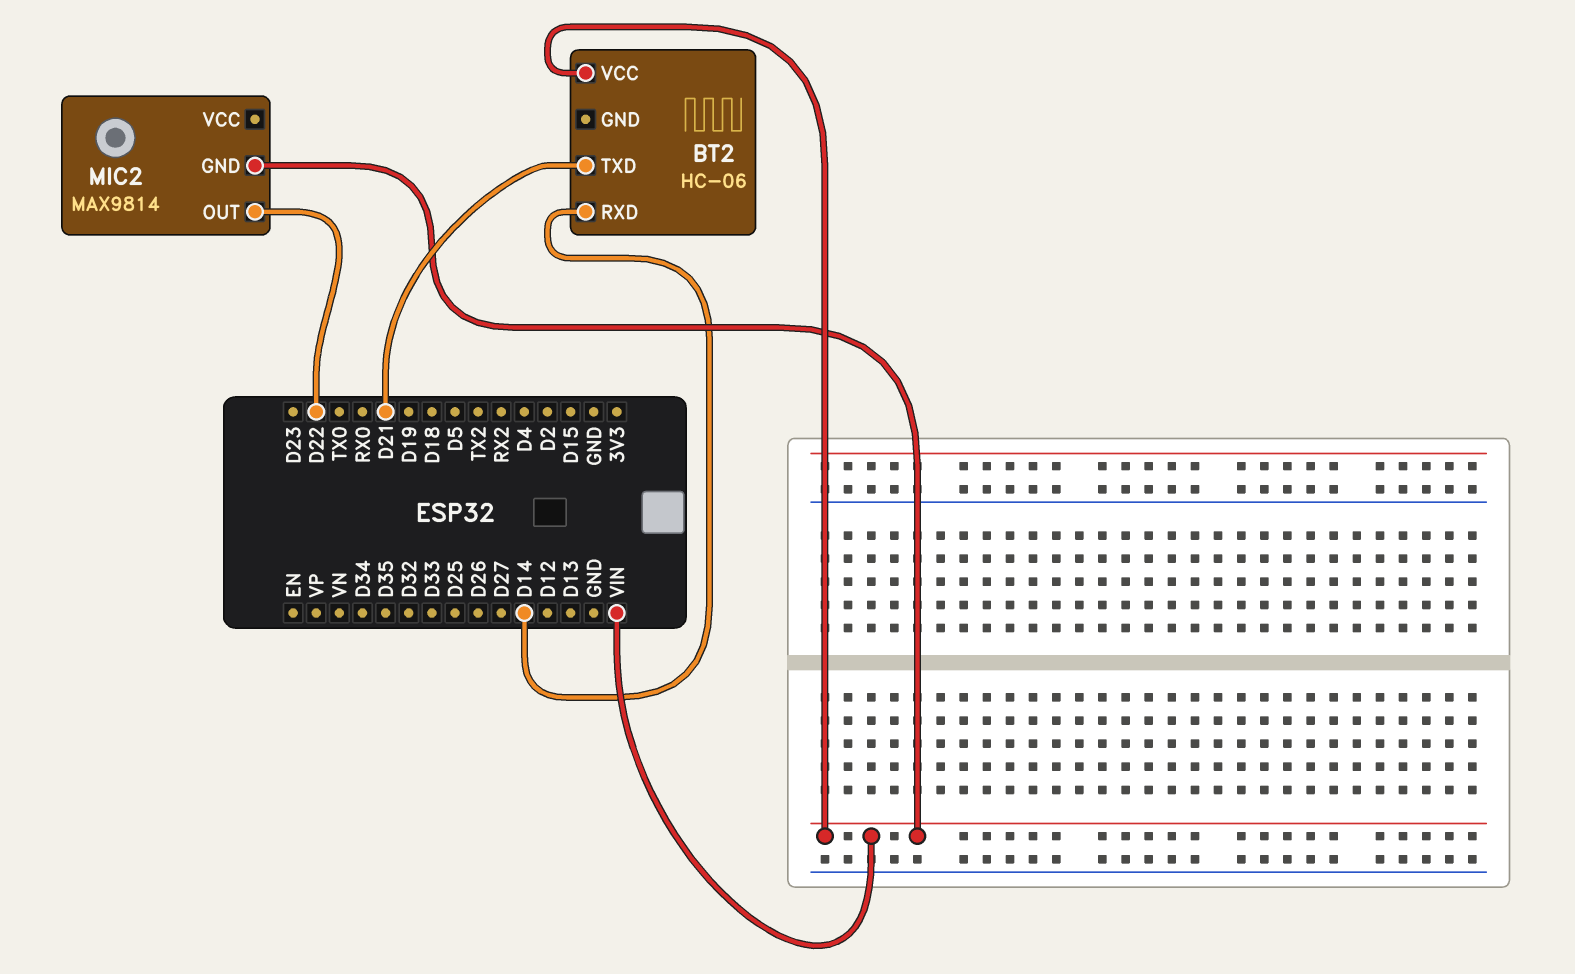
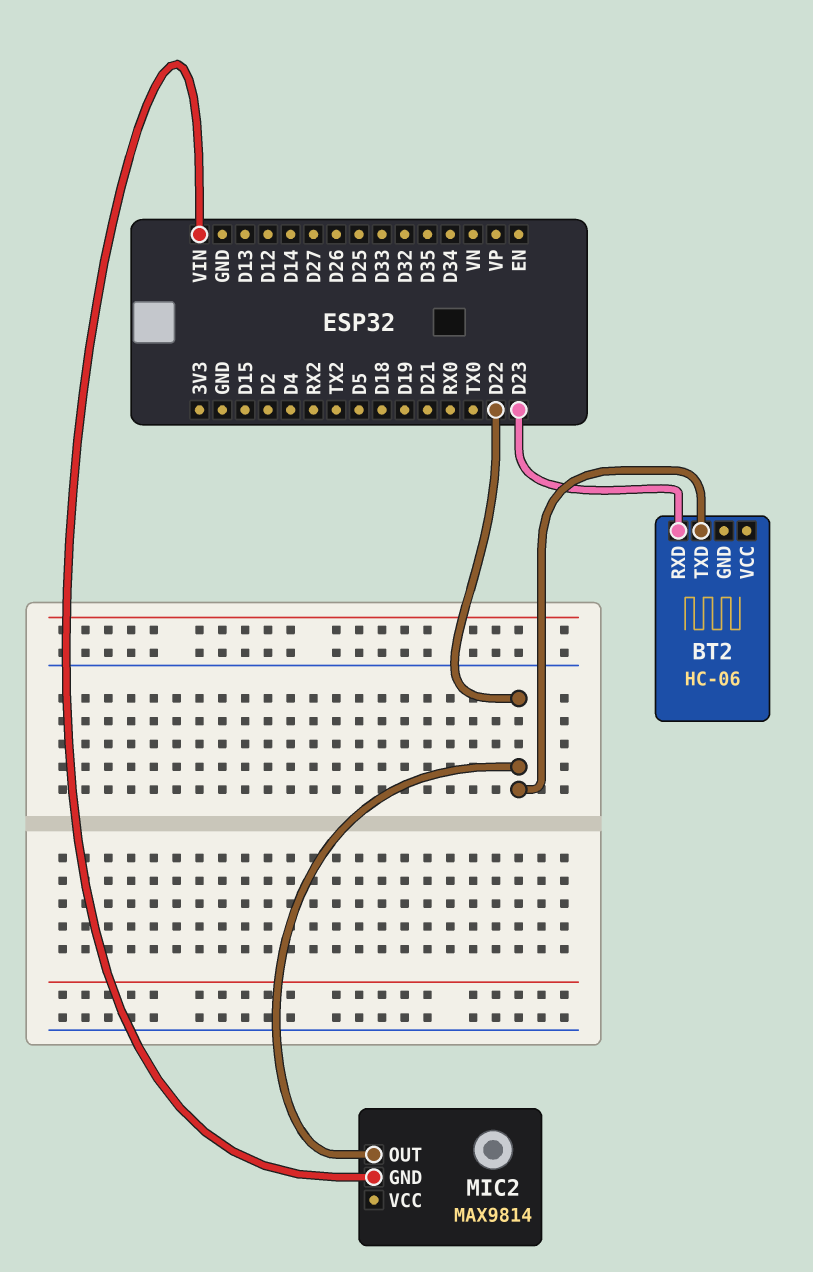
BT2 pin RXD: D14 -> D23
BT2 pin TXD: D21 -> D22
BT2 pin VCC: VIN -> none

